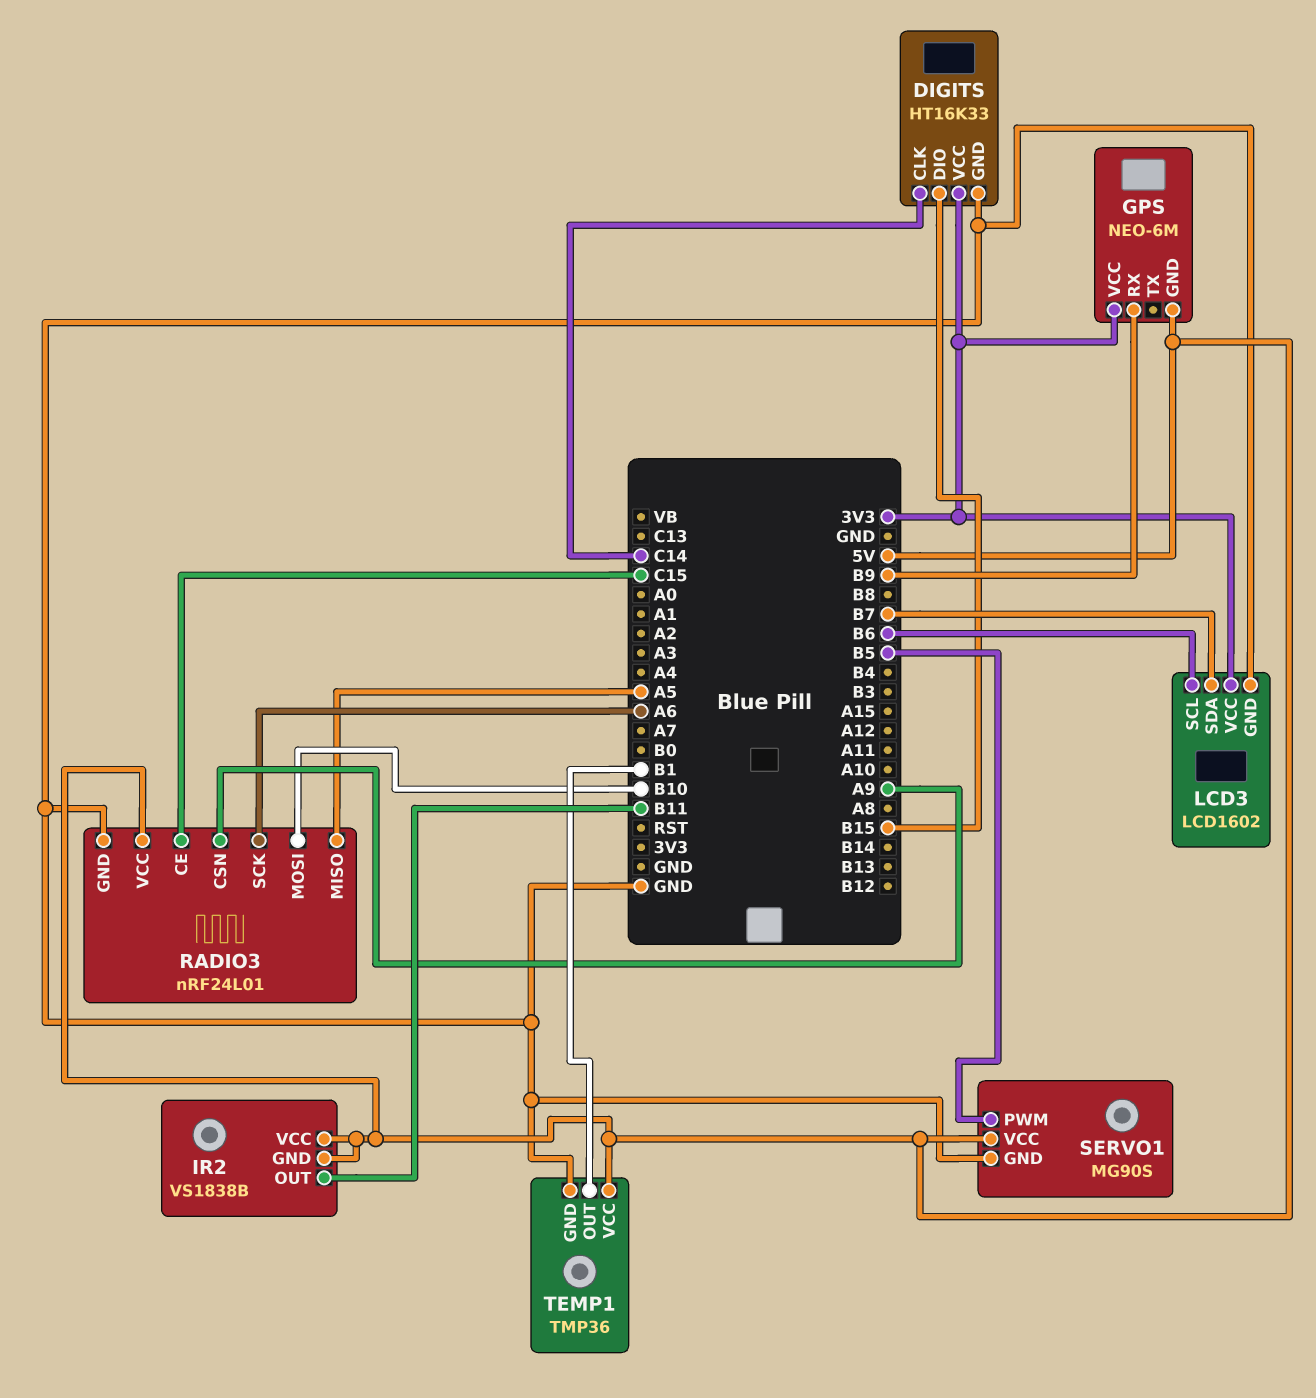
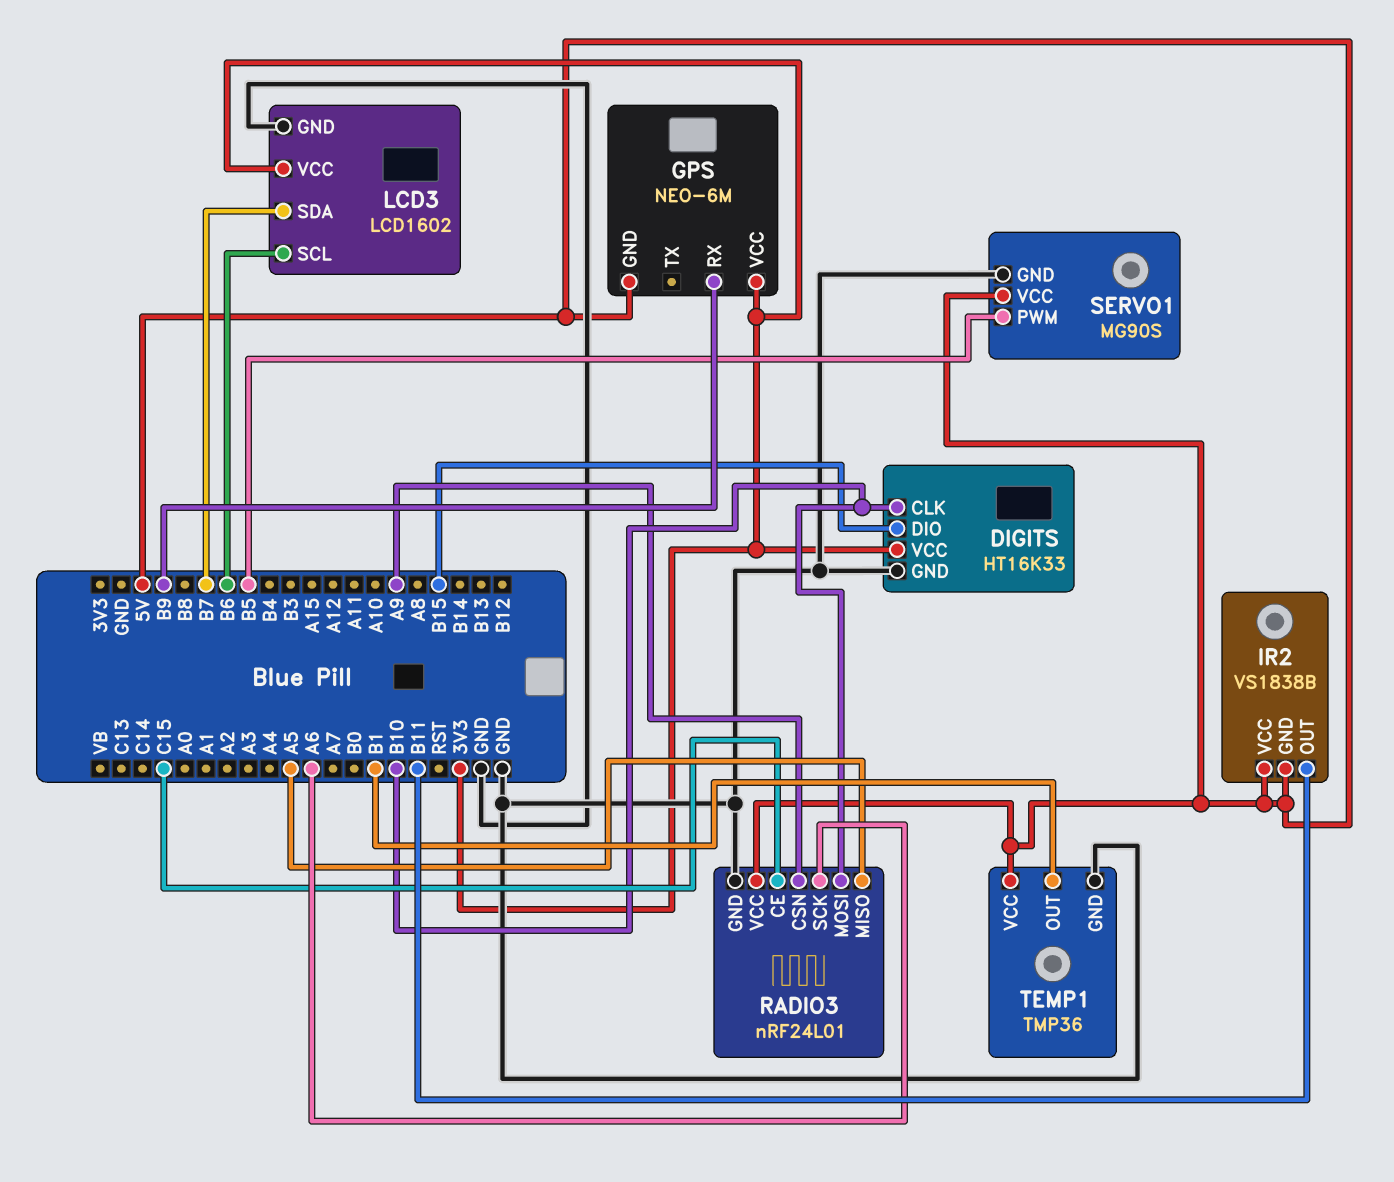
DIGITS pin CLK: C14 -> B10

